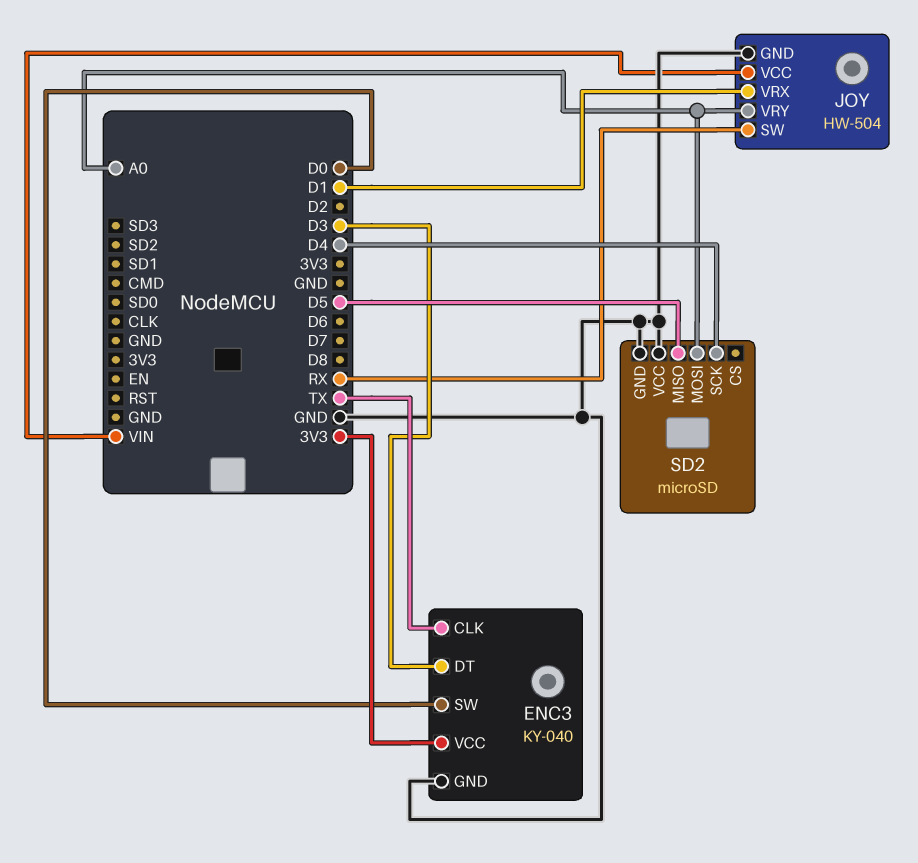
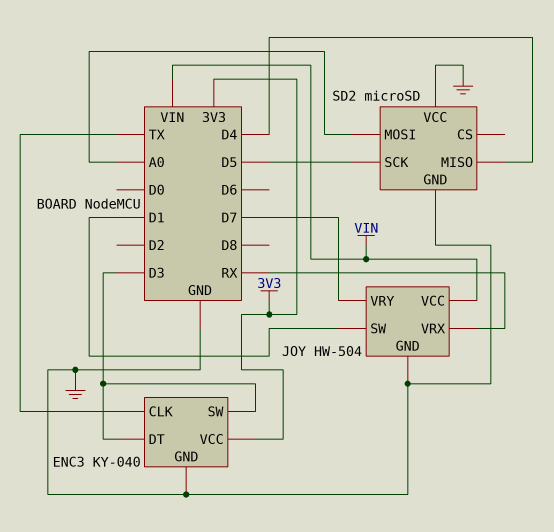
ENC3 pin SW: D0 -> D3
JOY pin SW: RX -> D1
JOY pin VRX: D1 -> RX
JOY pin VRY: A0 -> D7
SD2 pin MISO: D5 -> D4
SD2 pin SCK: D4 -> D5

